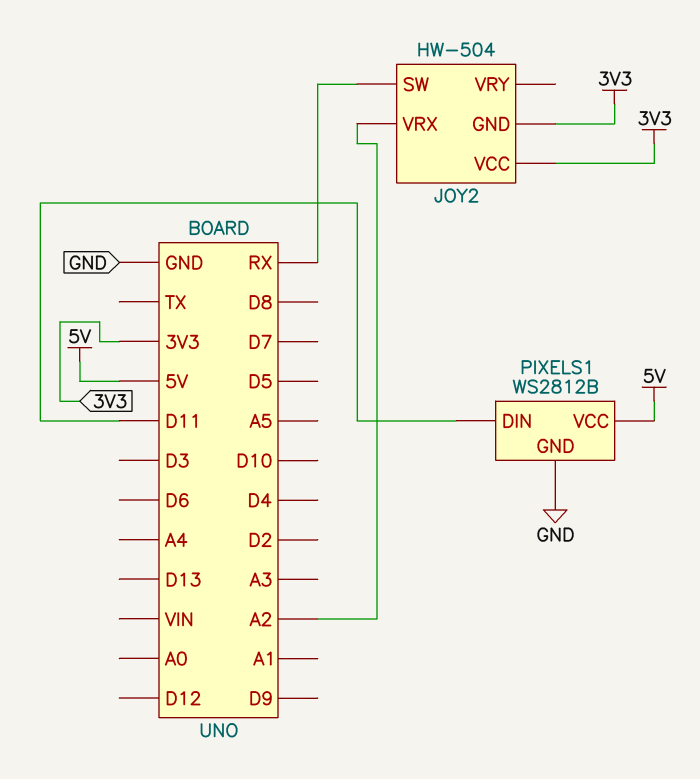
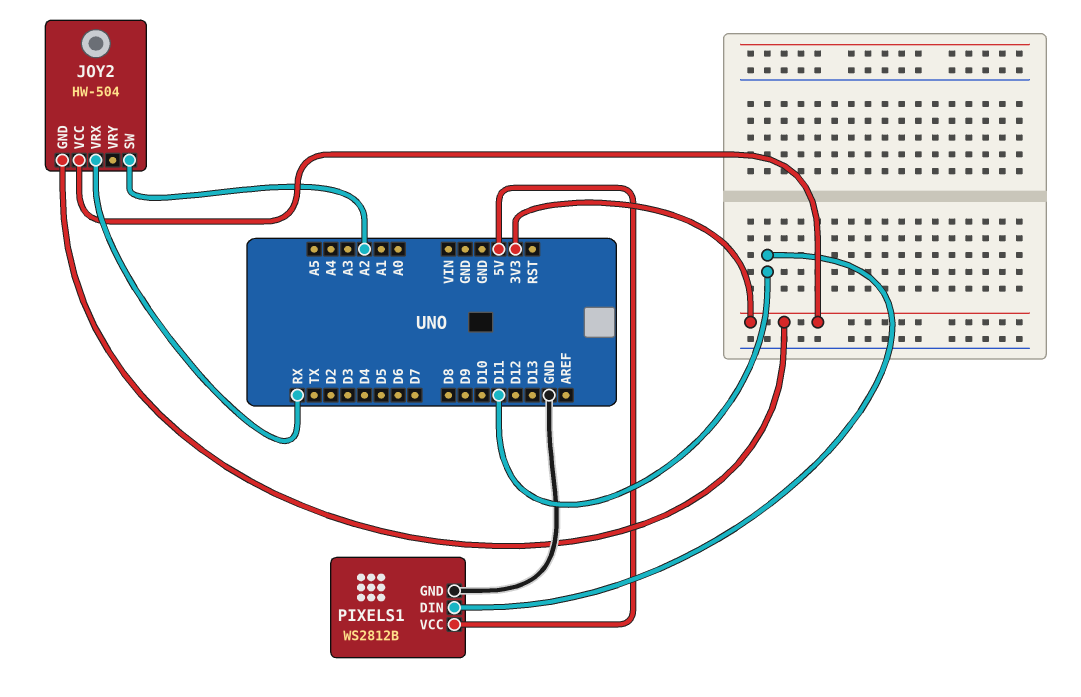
JOY2 pin SW: RX -> A2
JOY2 pin VRX: A2 -> RX

